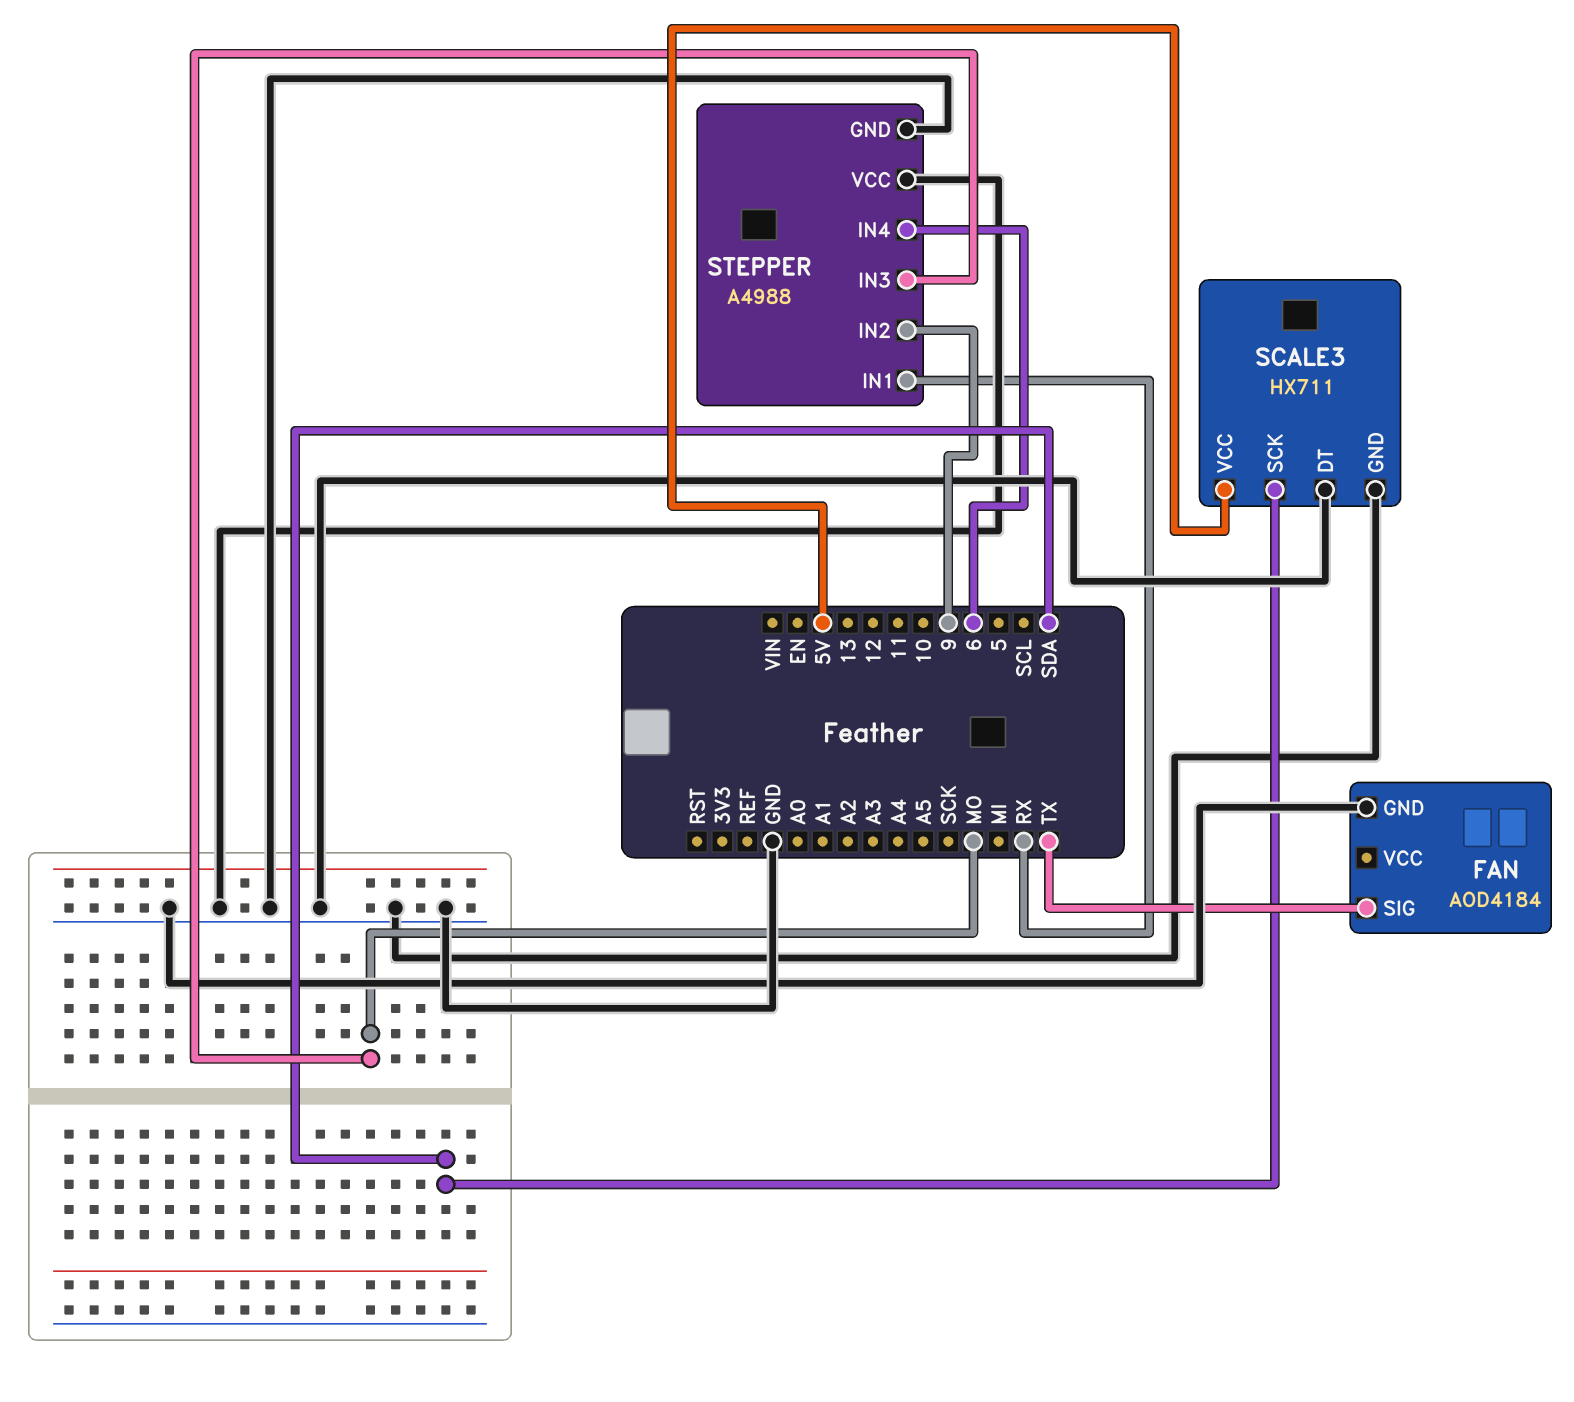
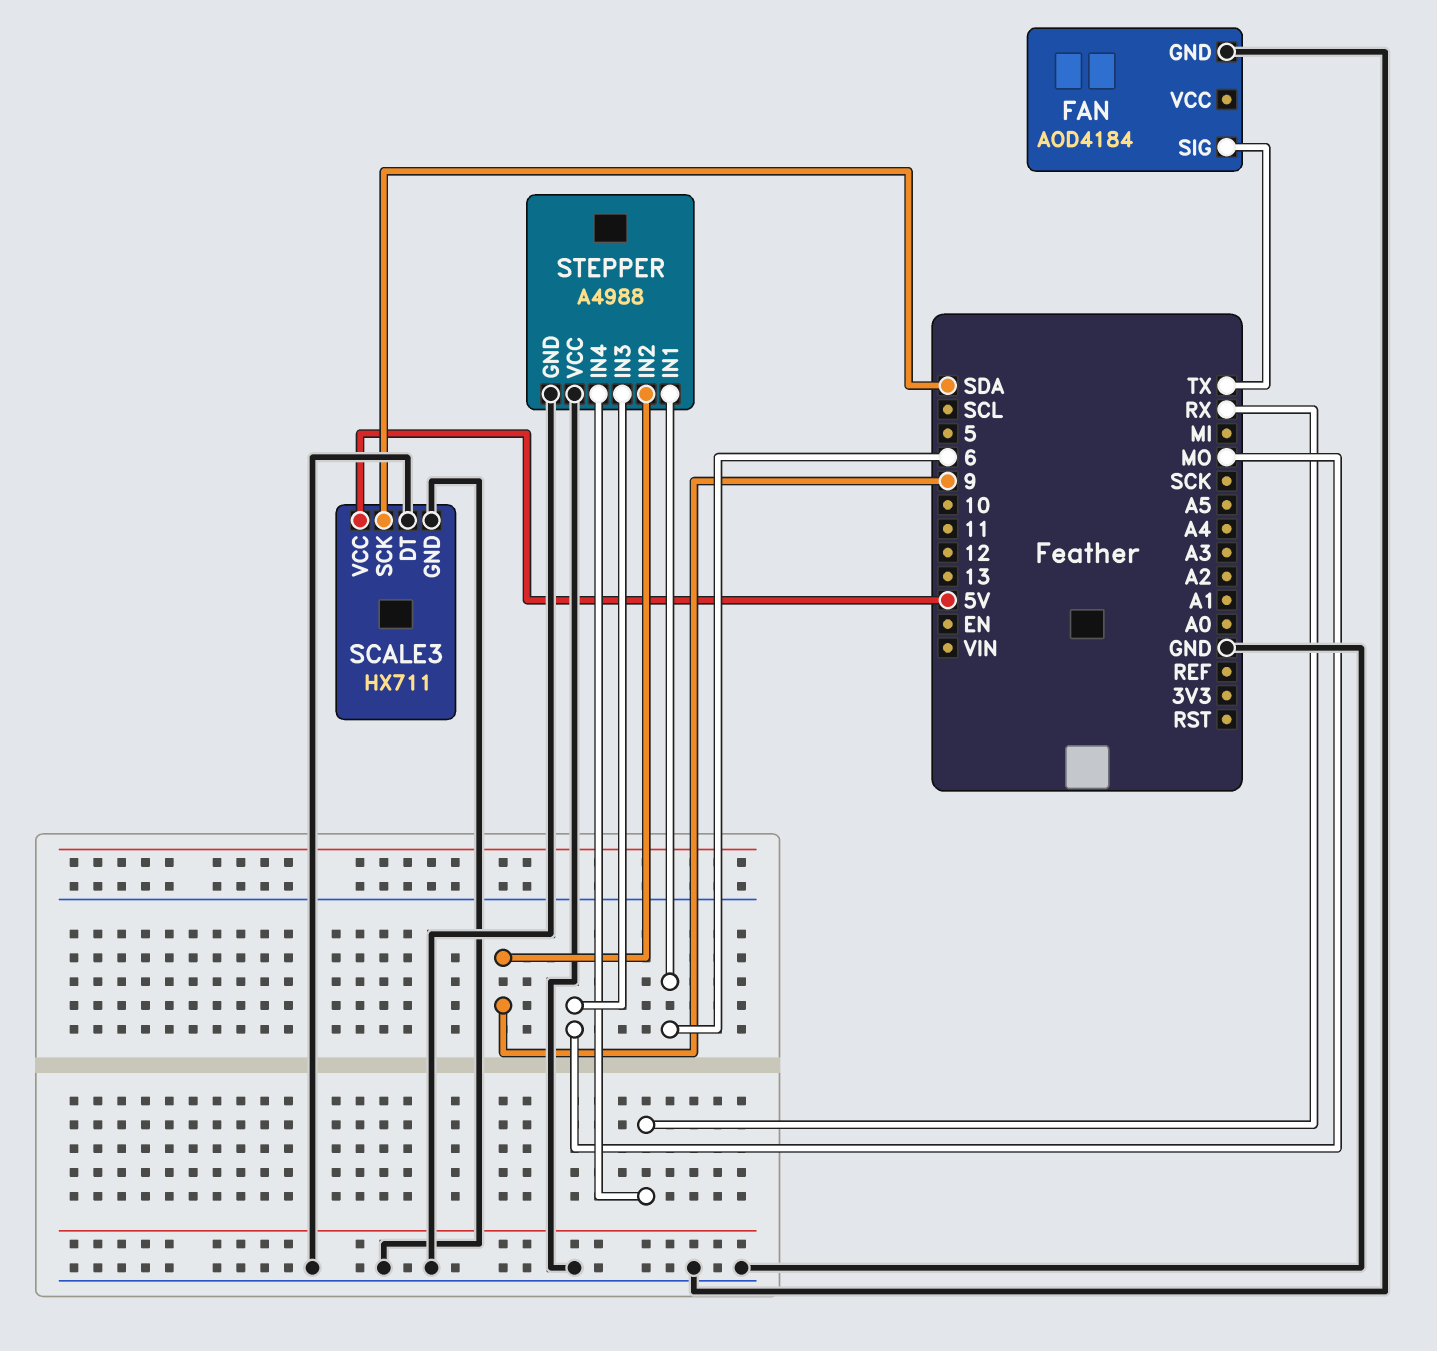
STEPPER pin IN1: RX -> 6
STEPPER pin IN4: 6 -> RX

